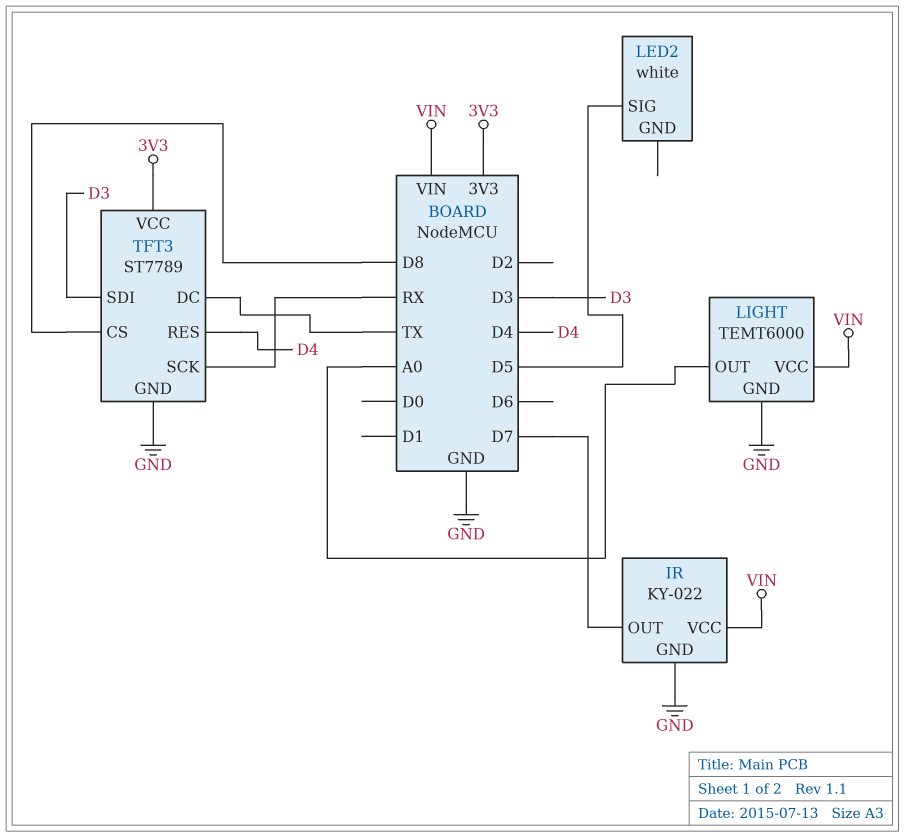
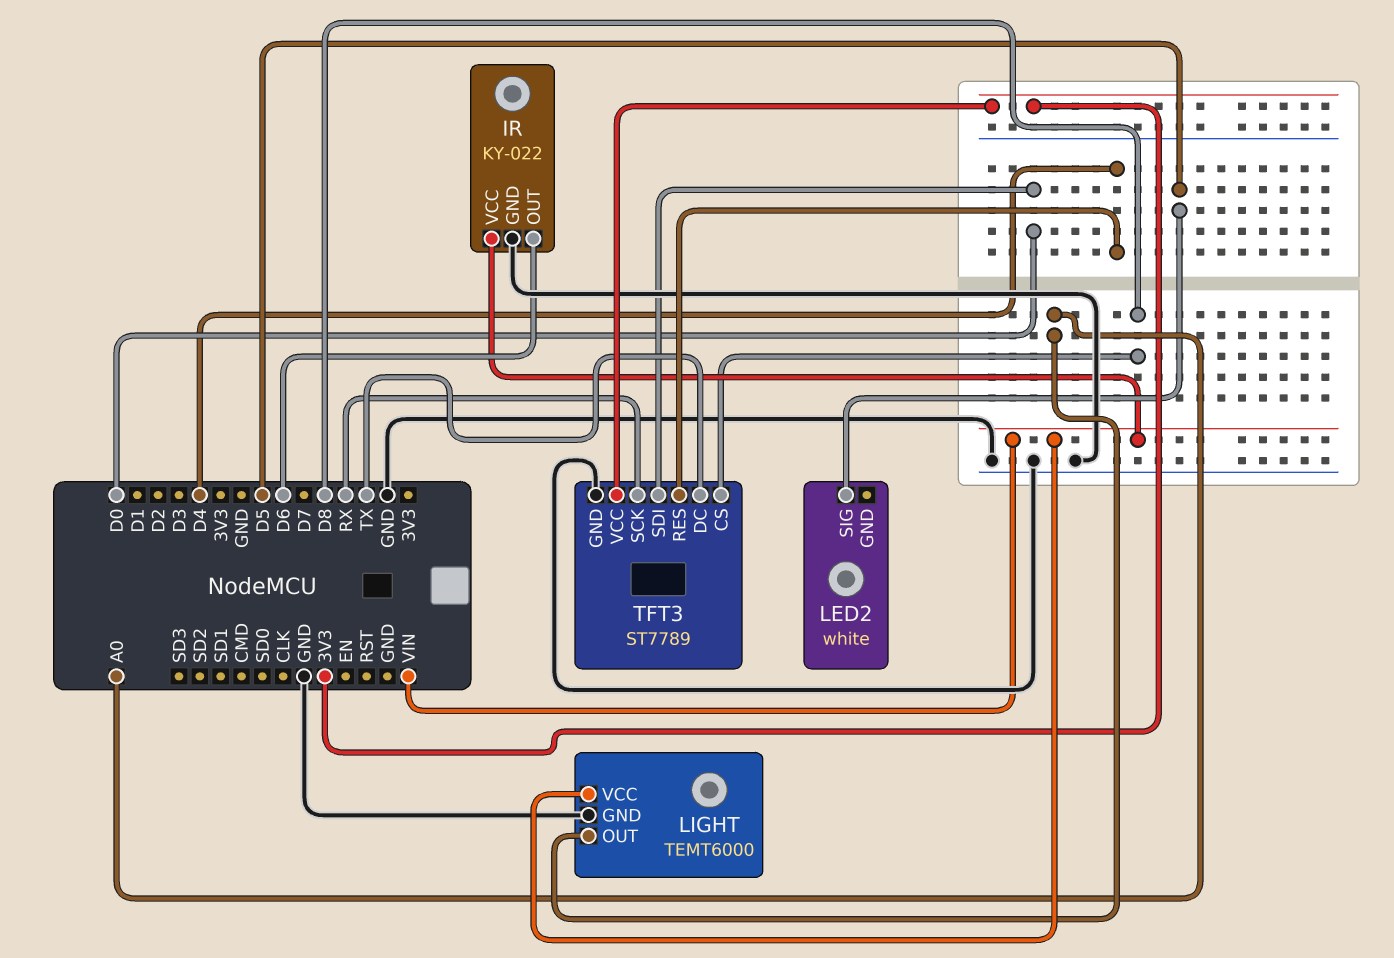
IR pin OUT: D7 -> D6
TFT3 pin SDI: D3 -> D0

